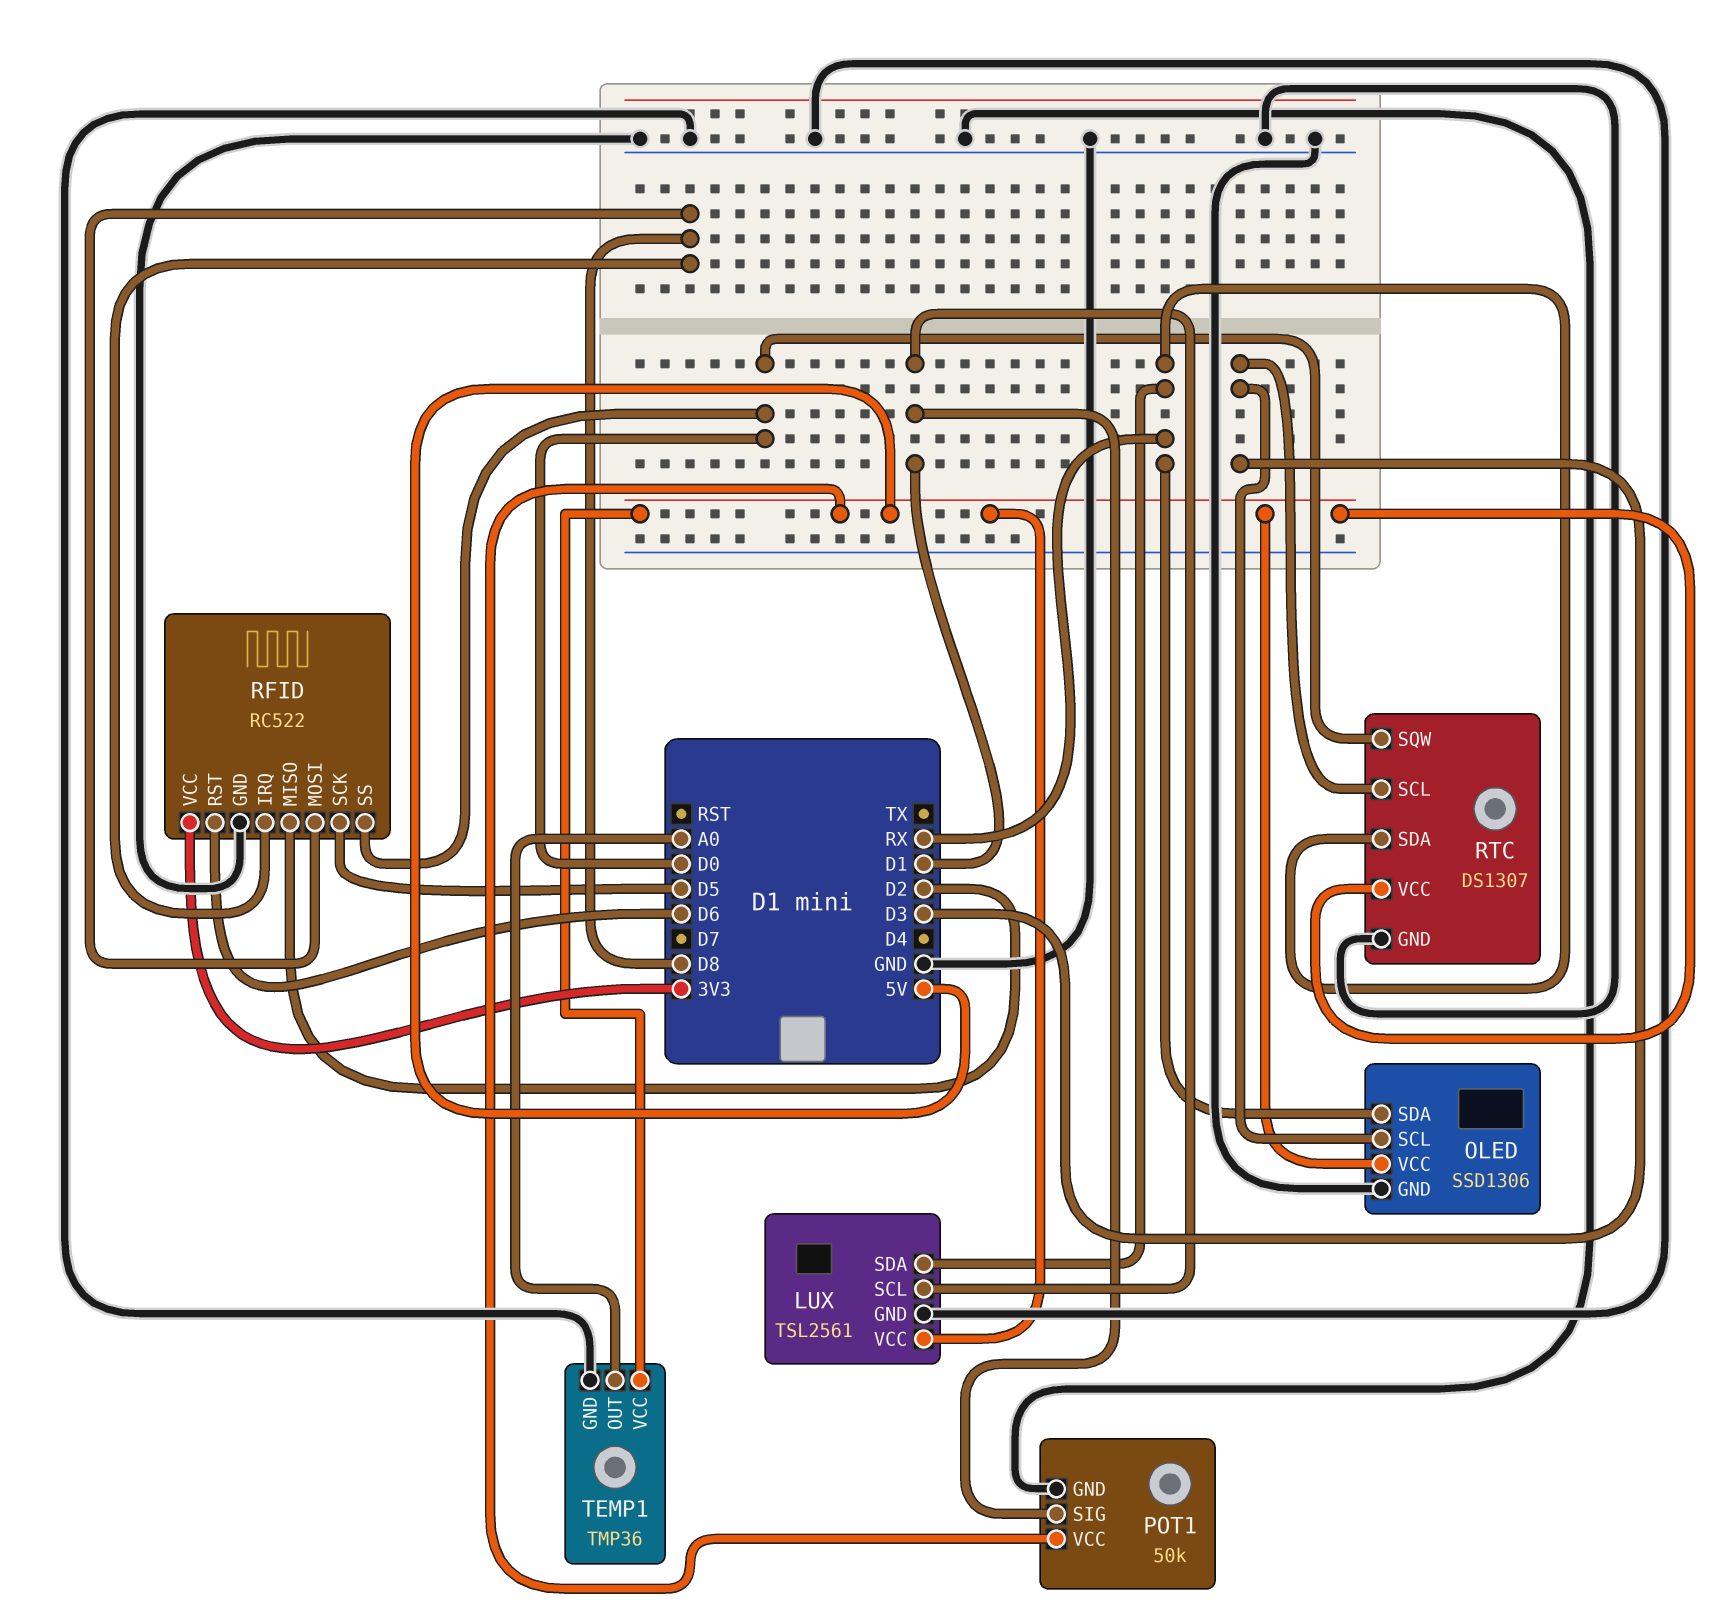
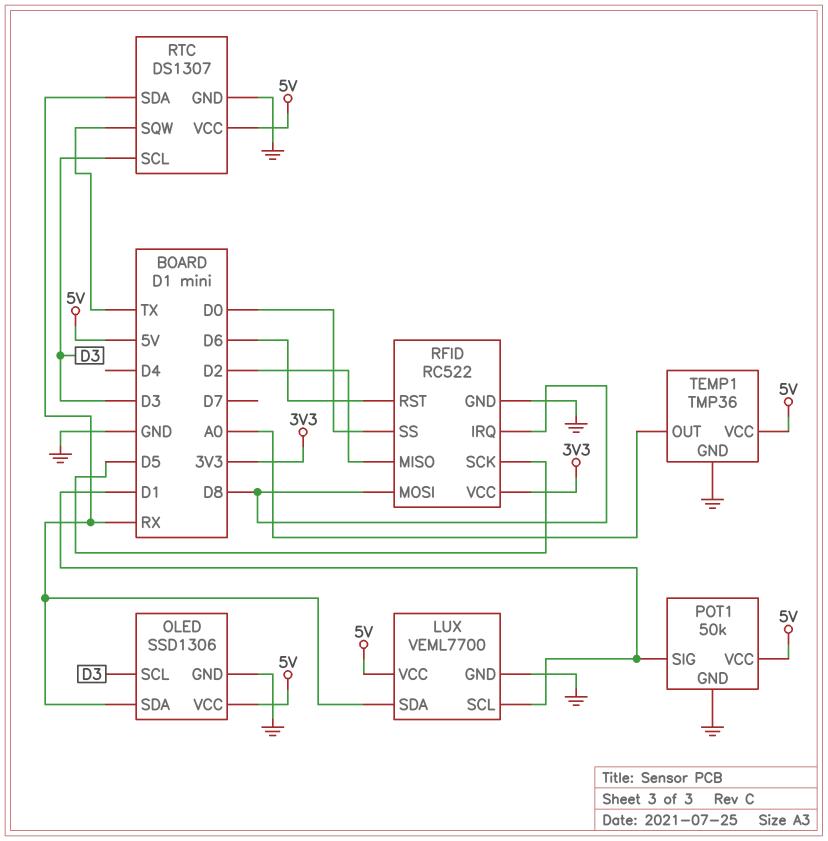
LUX: TSL2561 -> VEML7700
RTC pin SQW: D0 -> TX

